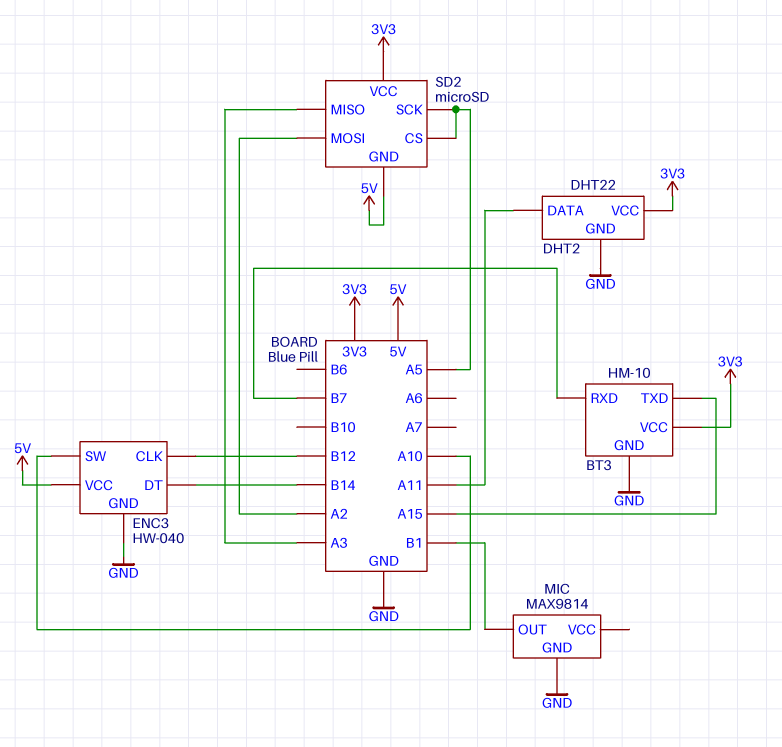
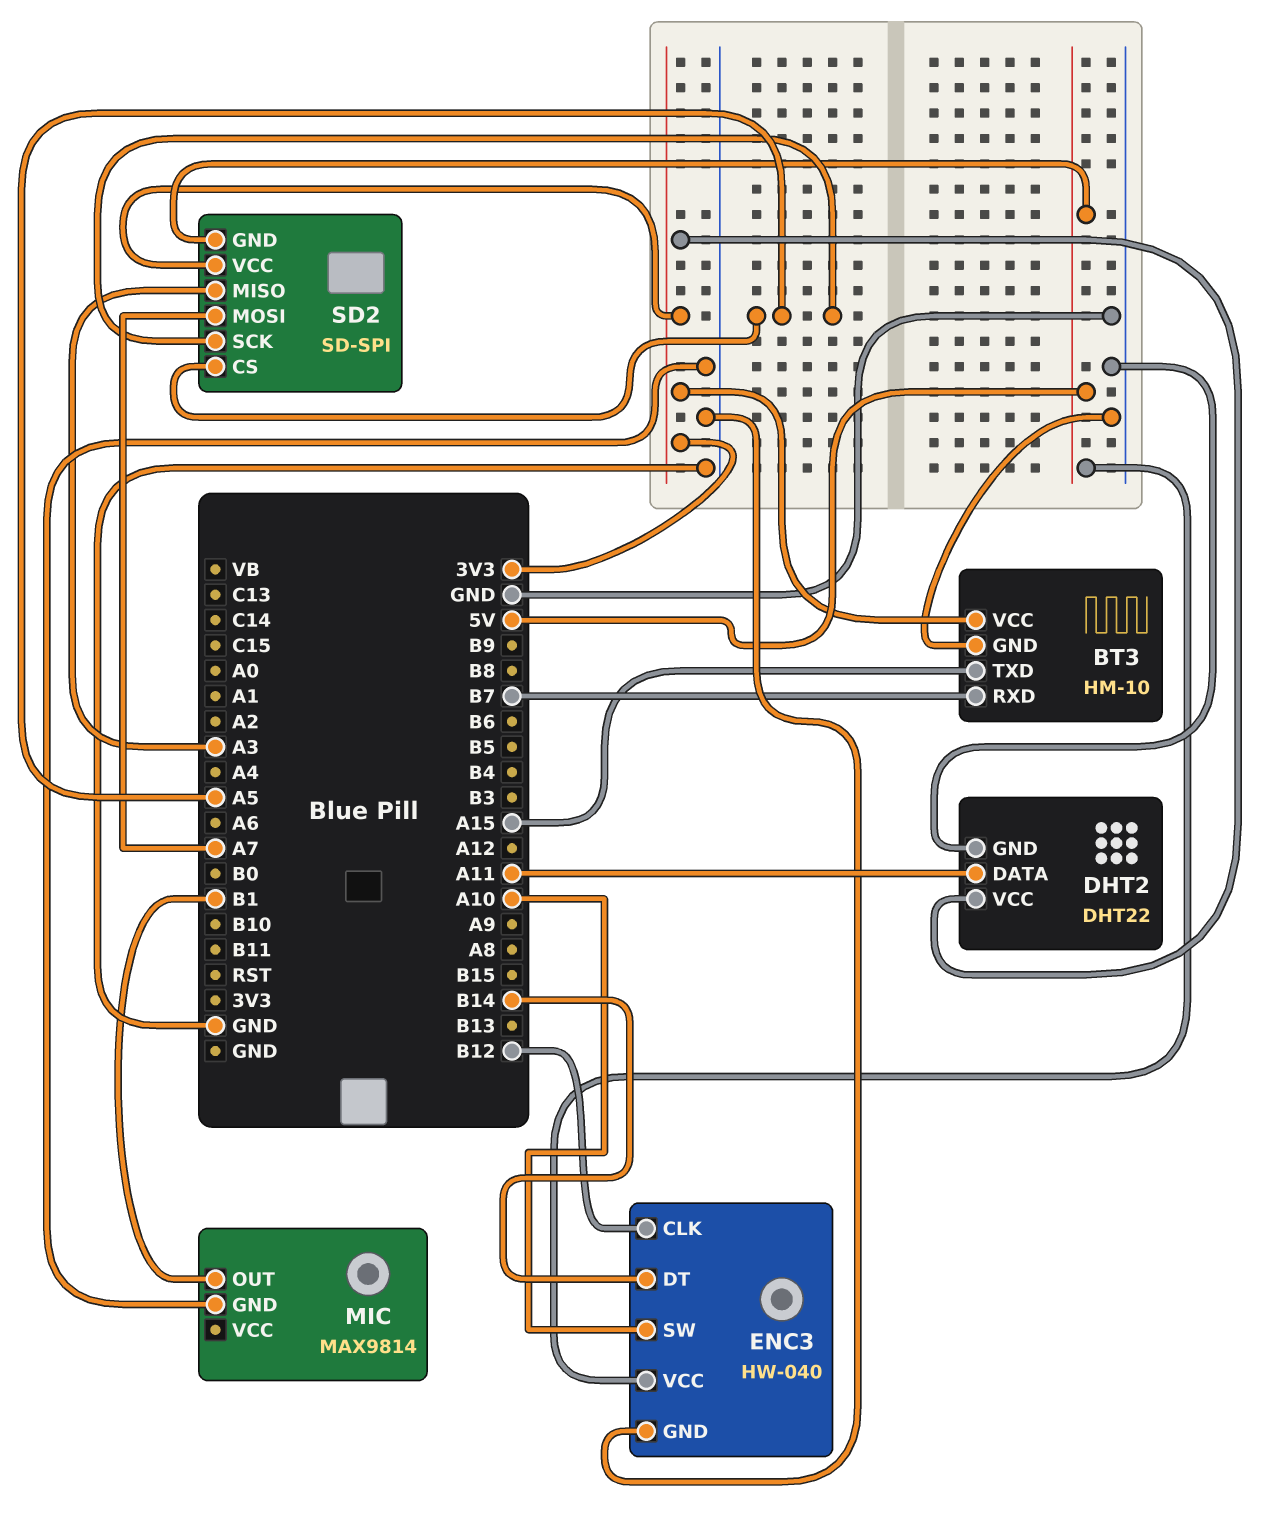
SD2: microSD -> SD-SPI
SD2 pin MOSI: A2 -> A7

